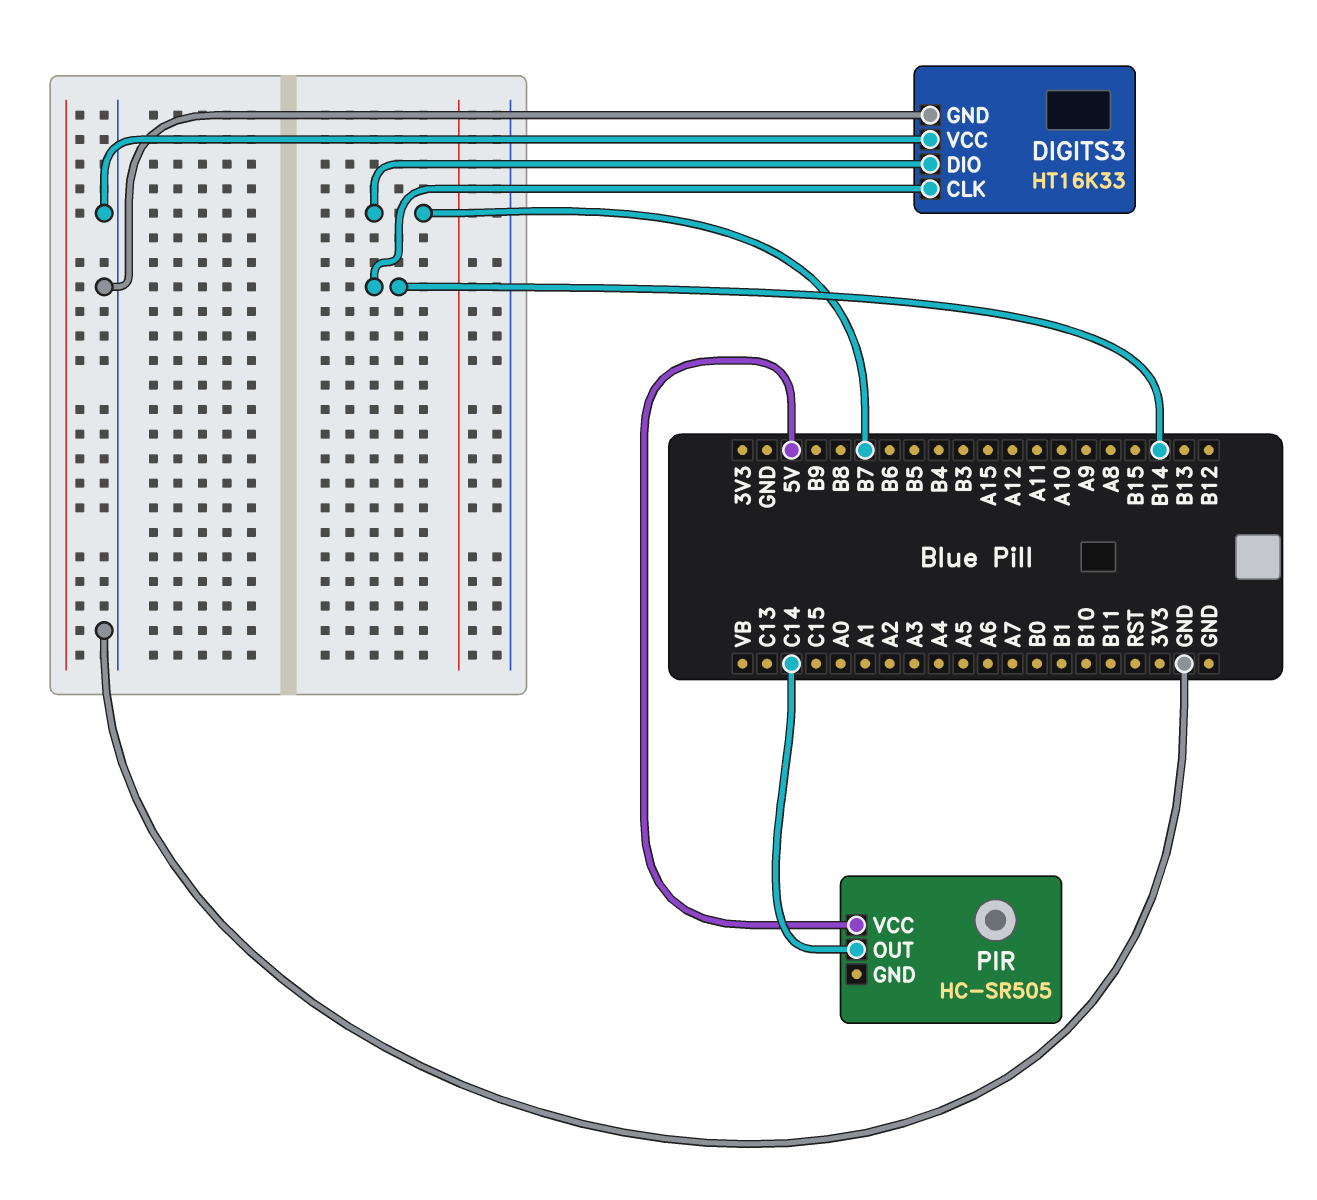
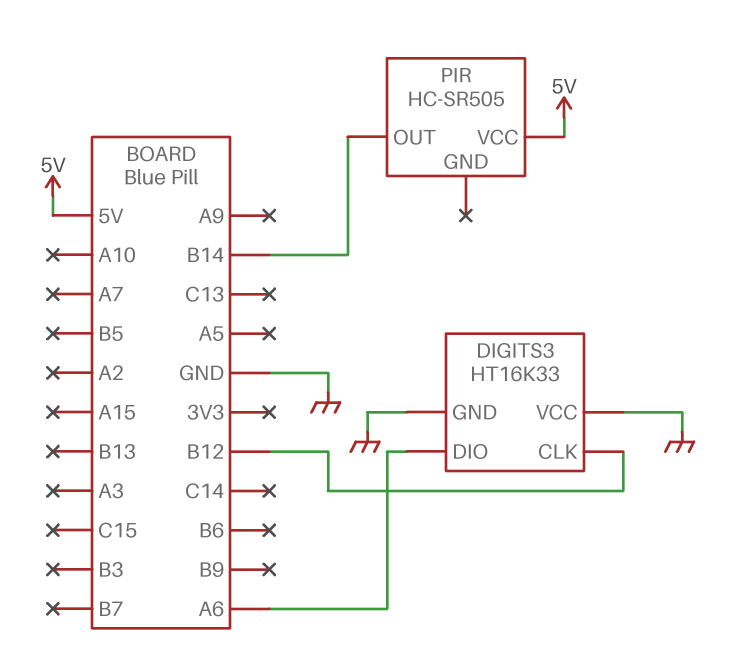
DIGITS3 pin CLK: B14 -> B12
DIGITS3 pin DIO: B7 -> A6
PIR pin OUT: C14 -> B14

